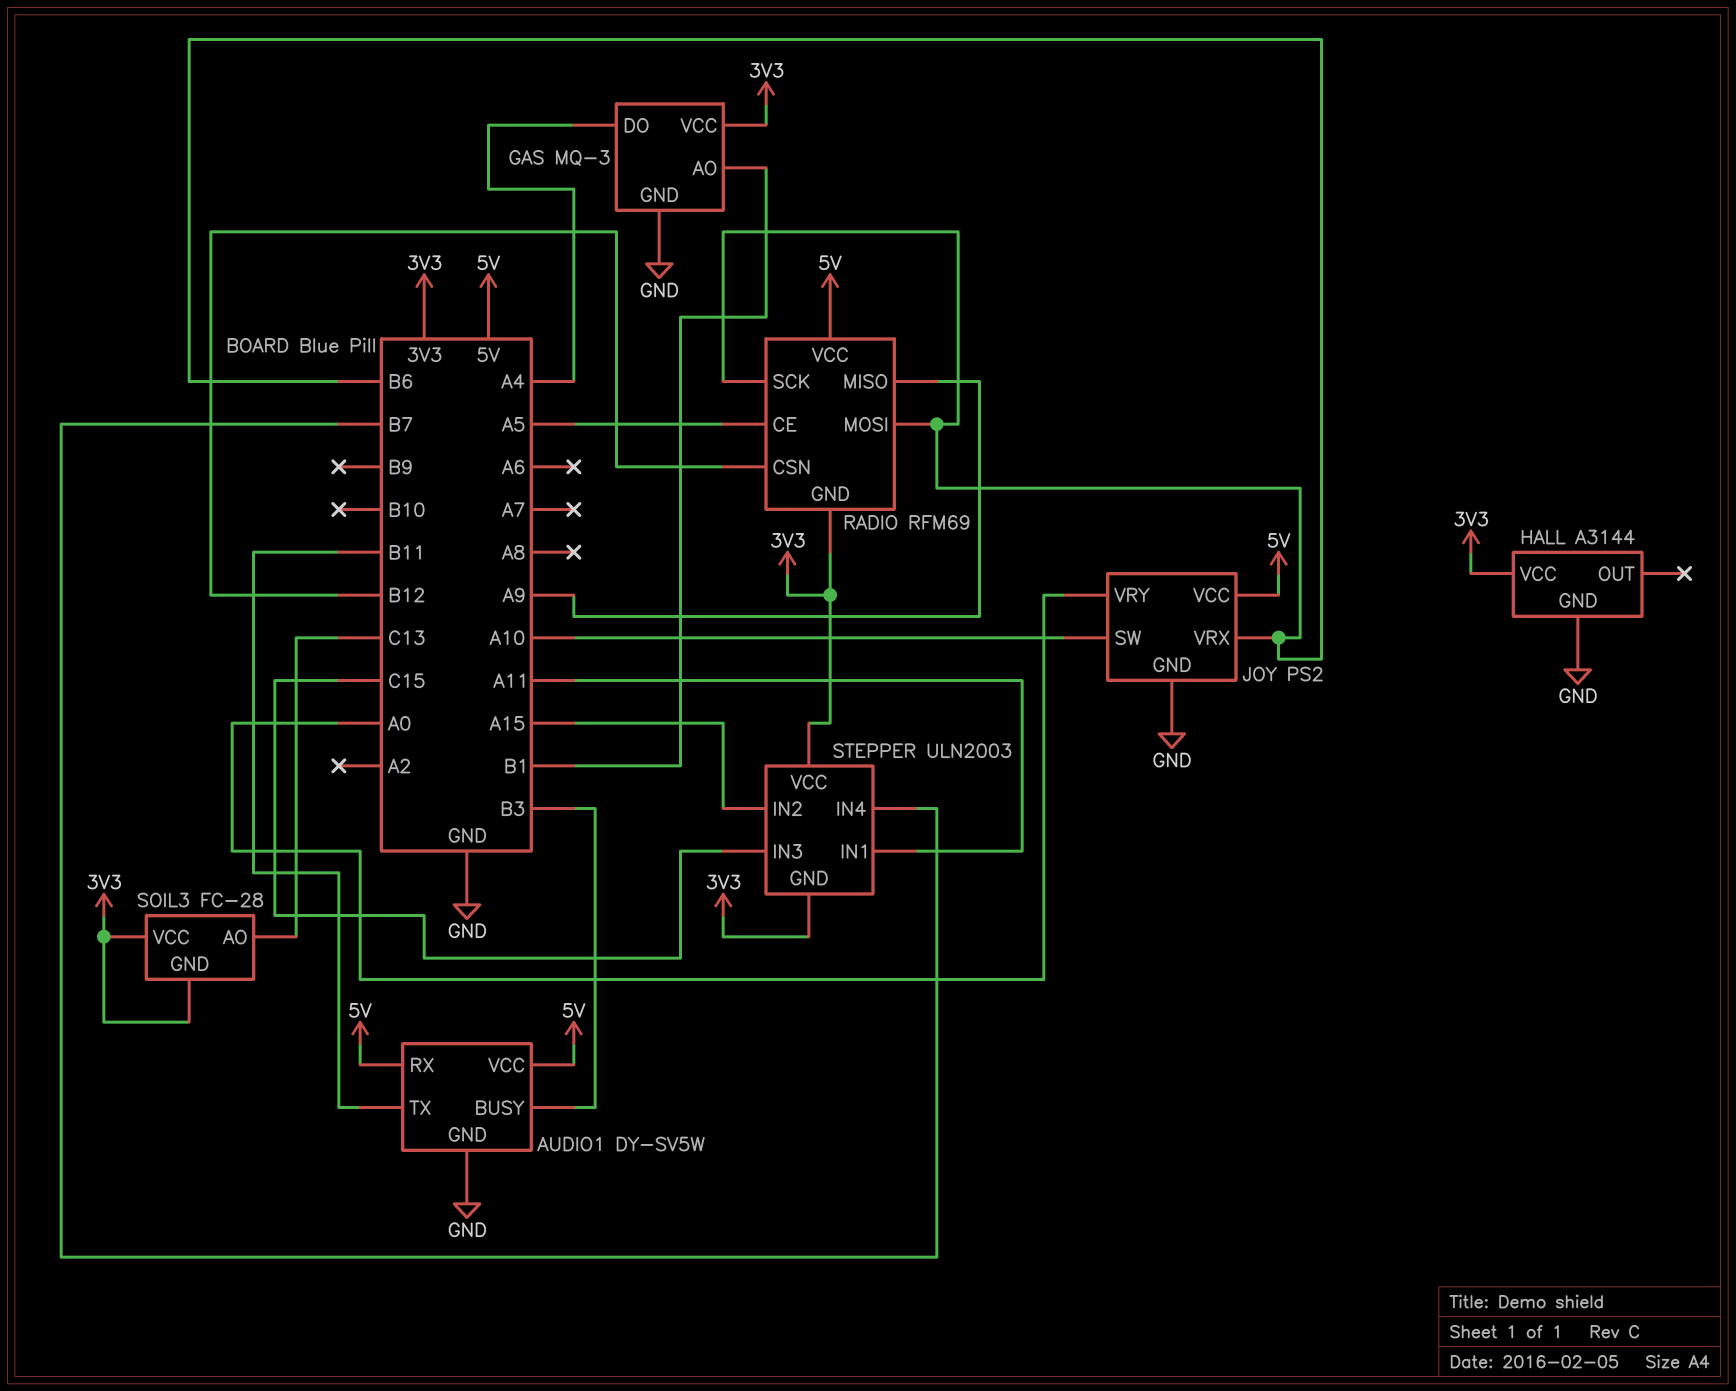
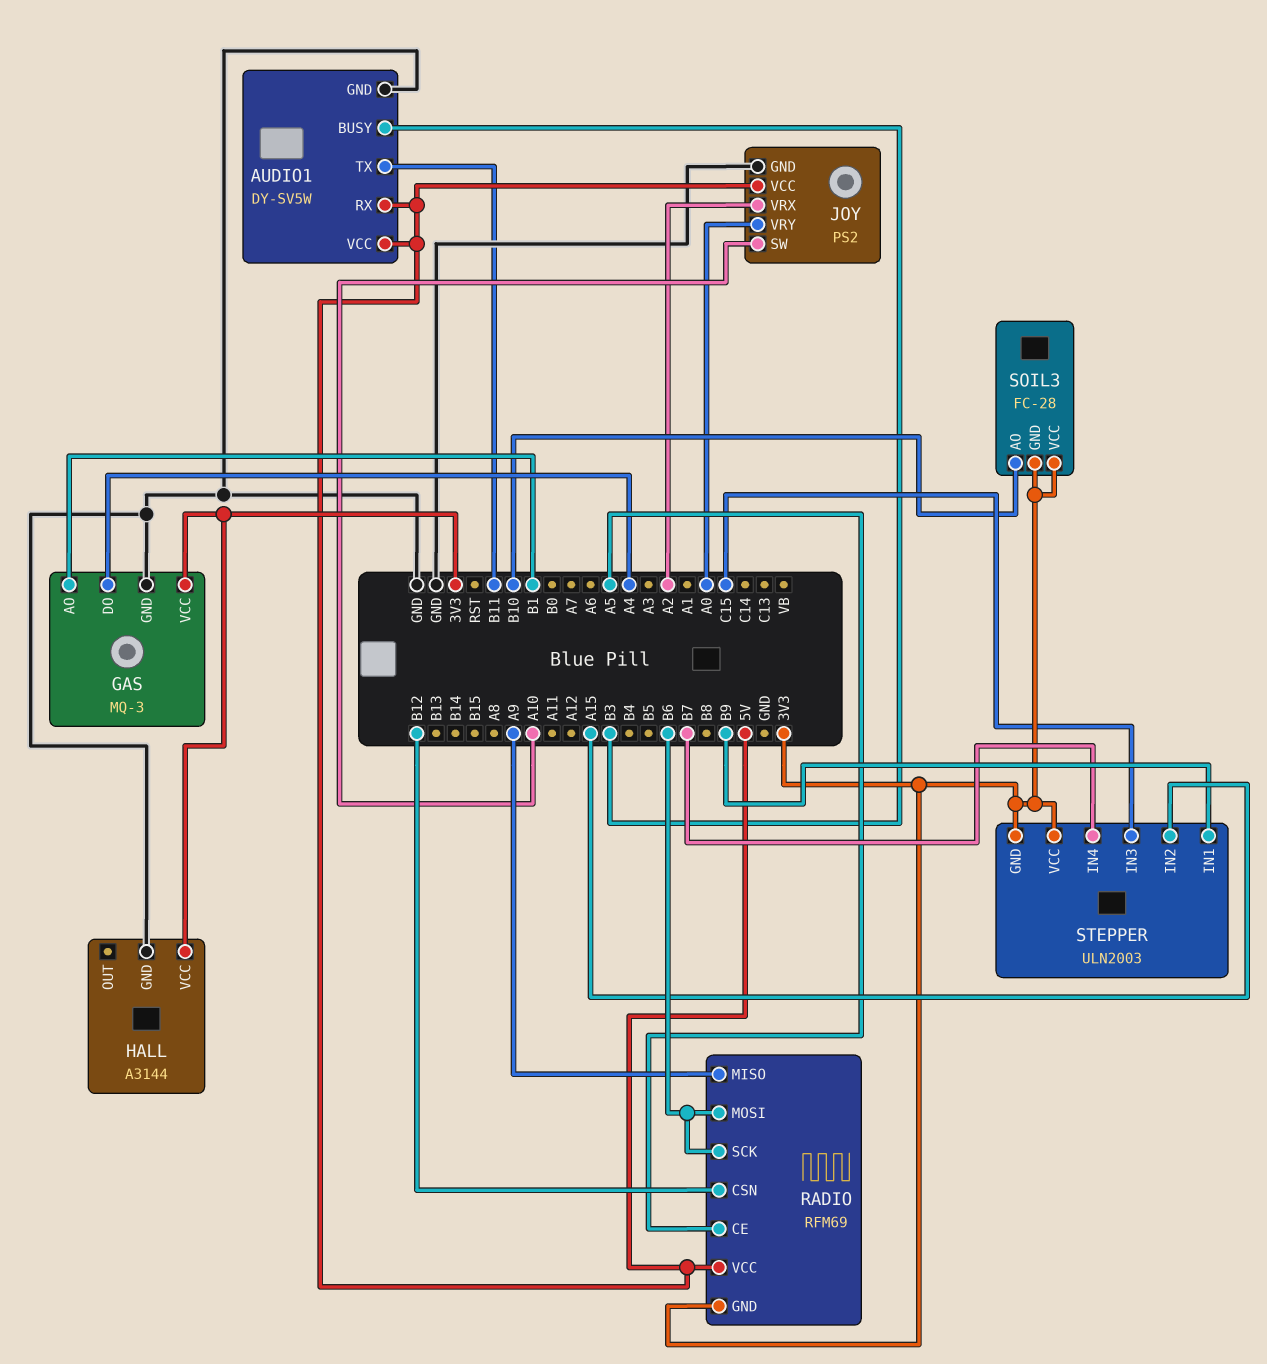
JOY pin VRX: B6 -> A2
SOIL3 pin AO: C13 -> B10
STEPPER pin IN1: A11 -> B9

